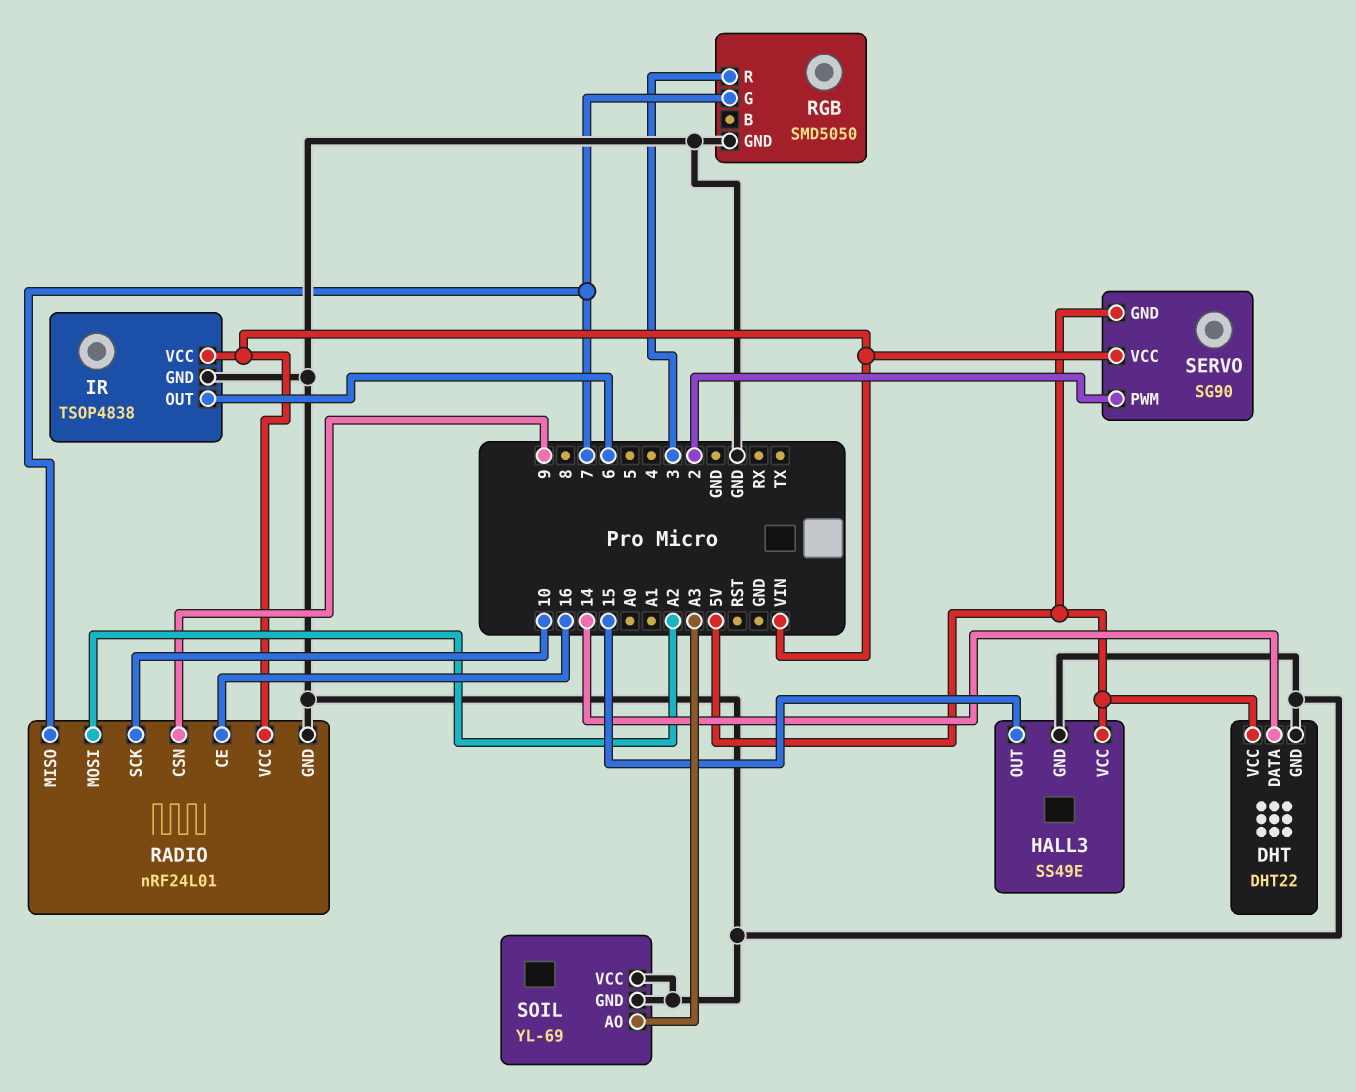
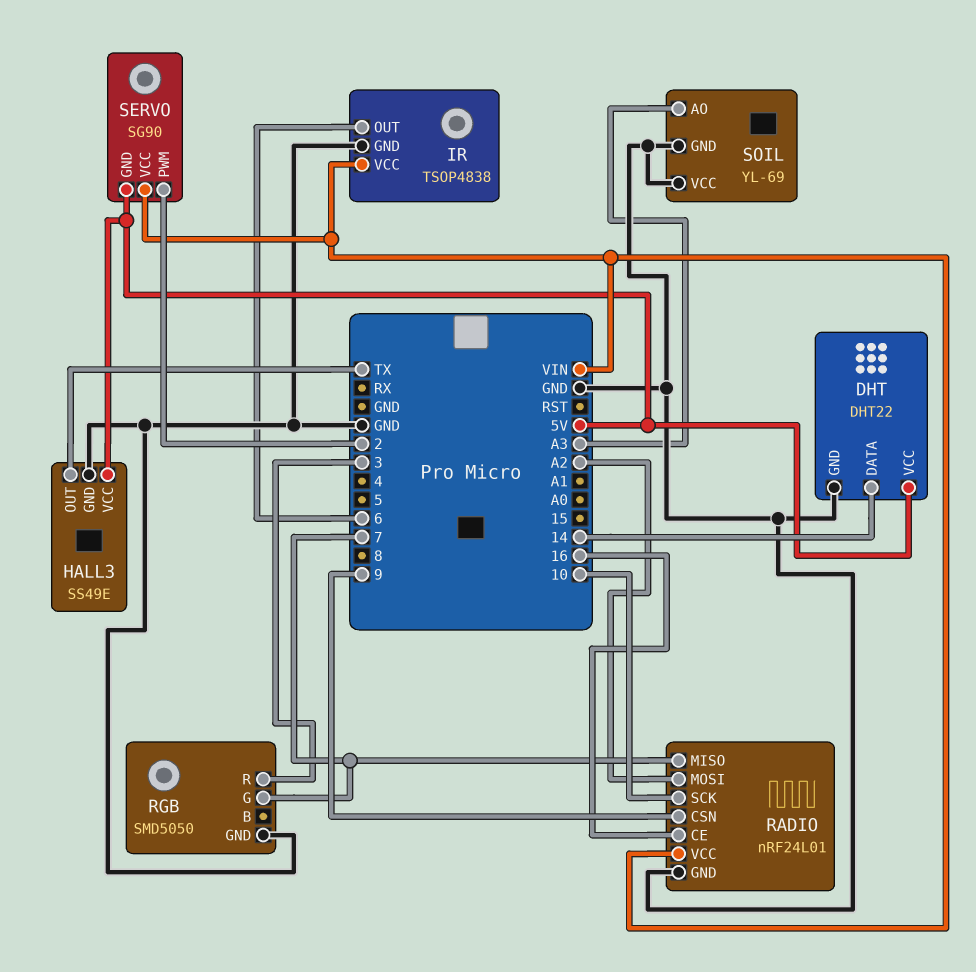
HALL3 pin OUT: 15 -> TX

